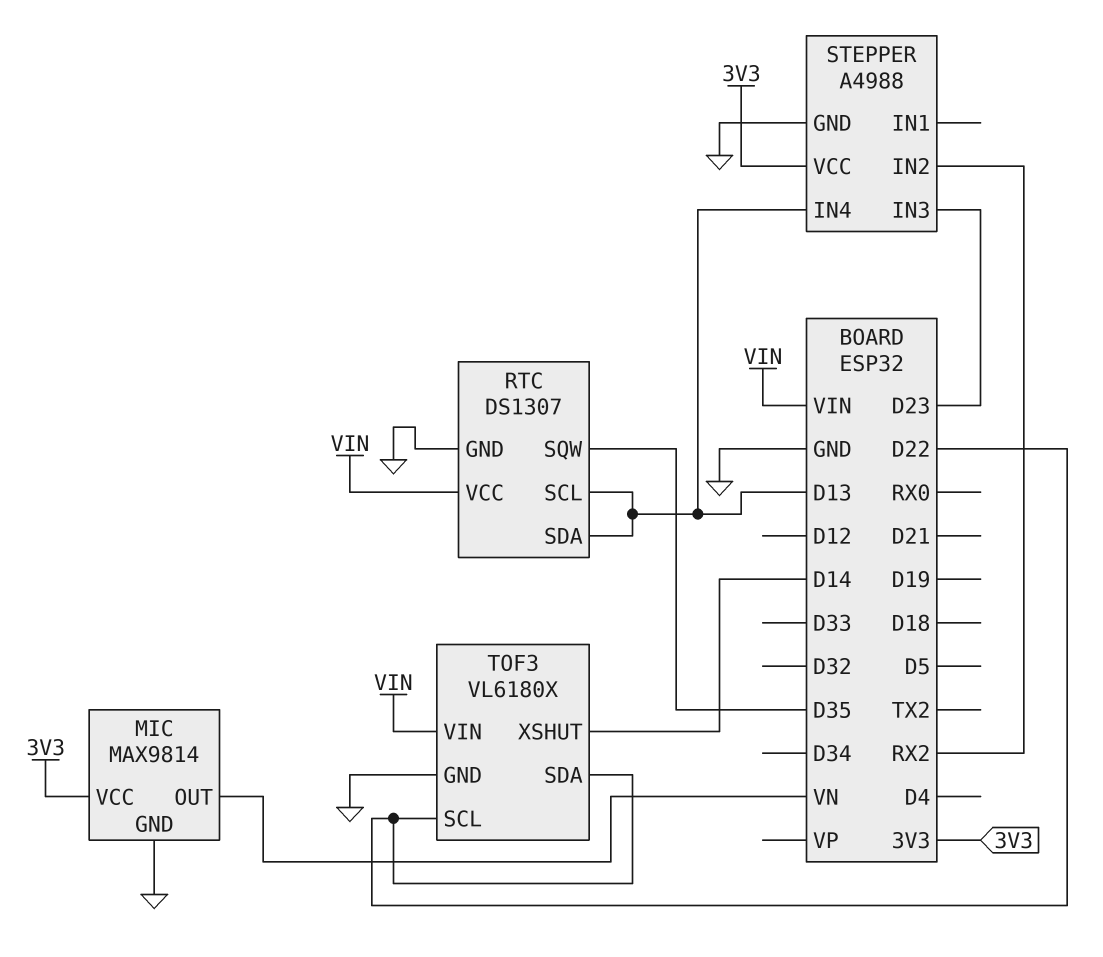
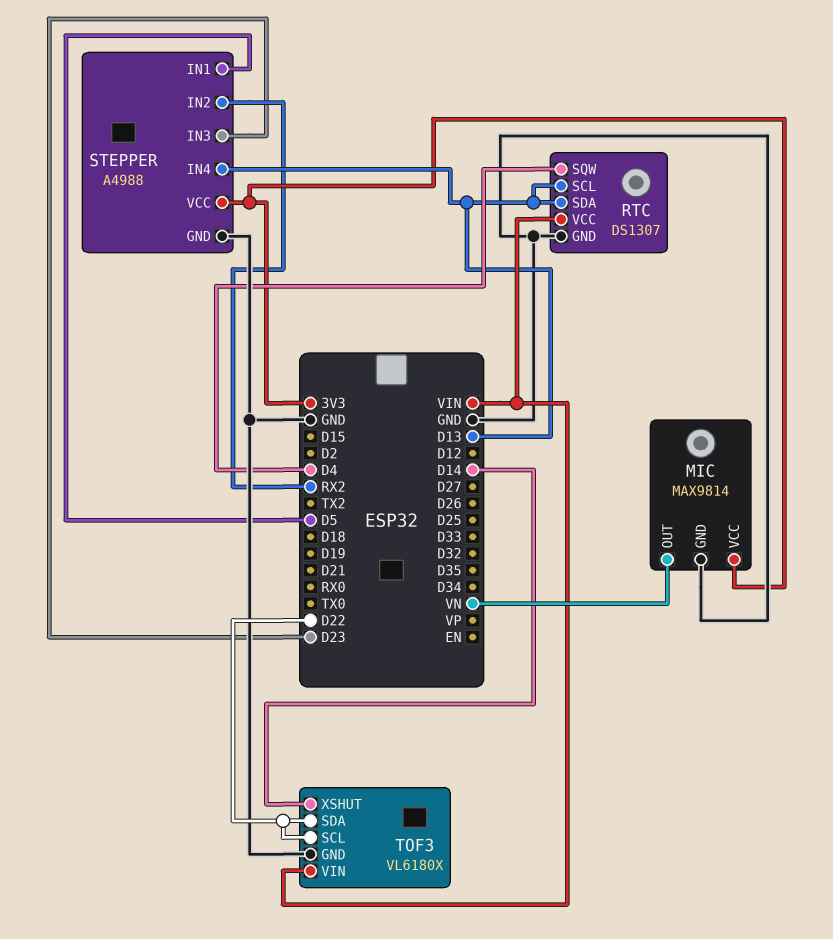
RTC pin SQW: D35 -> D4
STEPPER pin IN1: none -> D5

